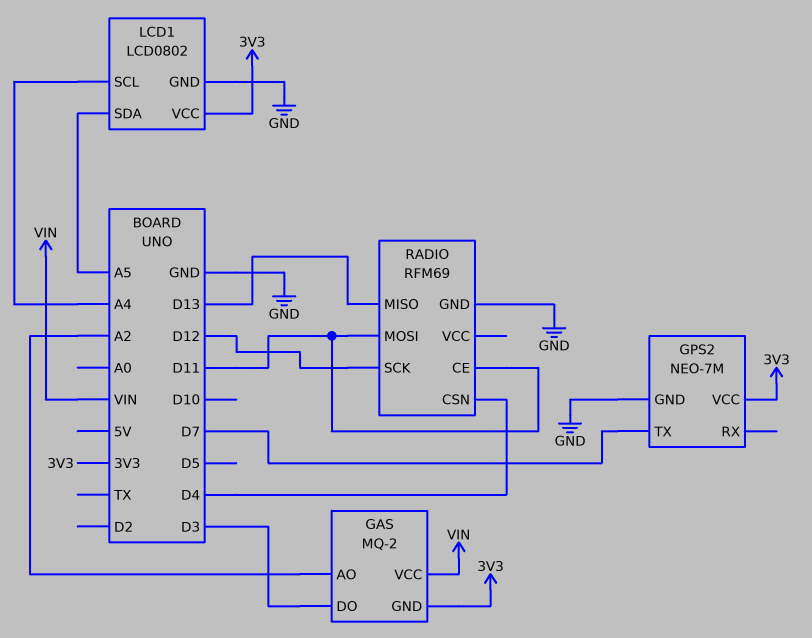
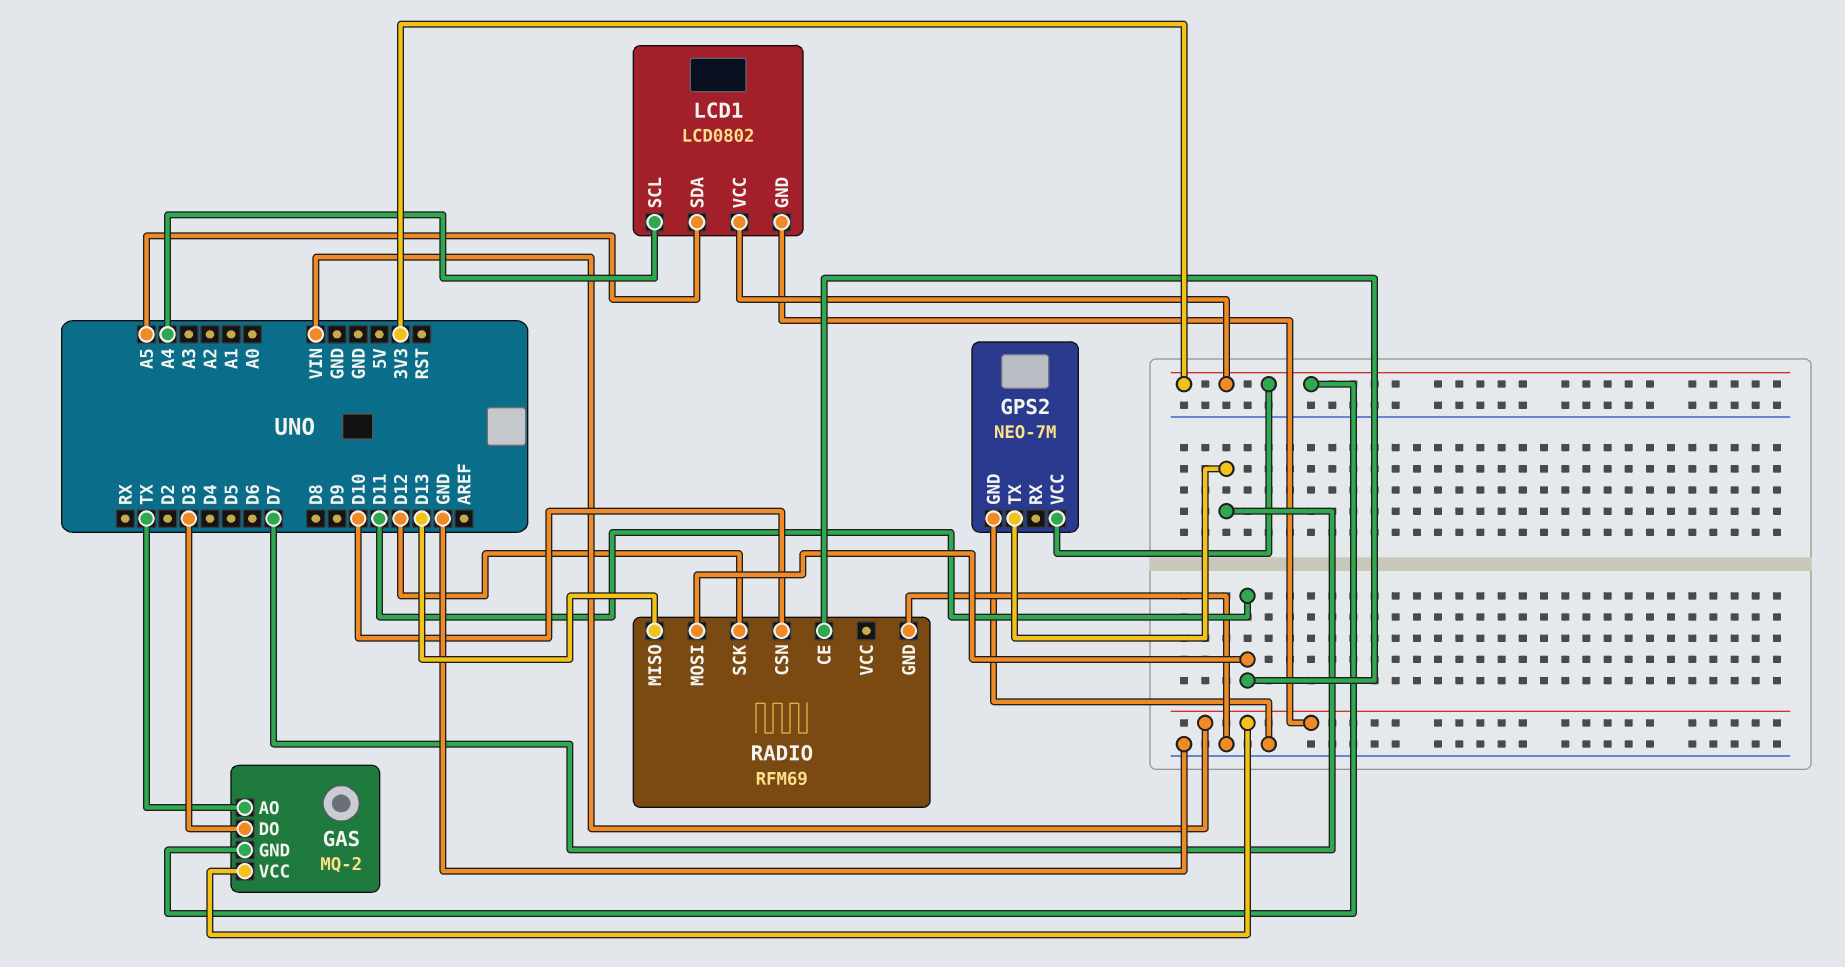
GAS pin AO: A2 -> TX
LCD1 pin GND: GND -> VIN
RADIO pin CSN: D4 -> D10

